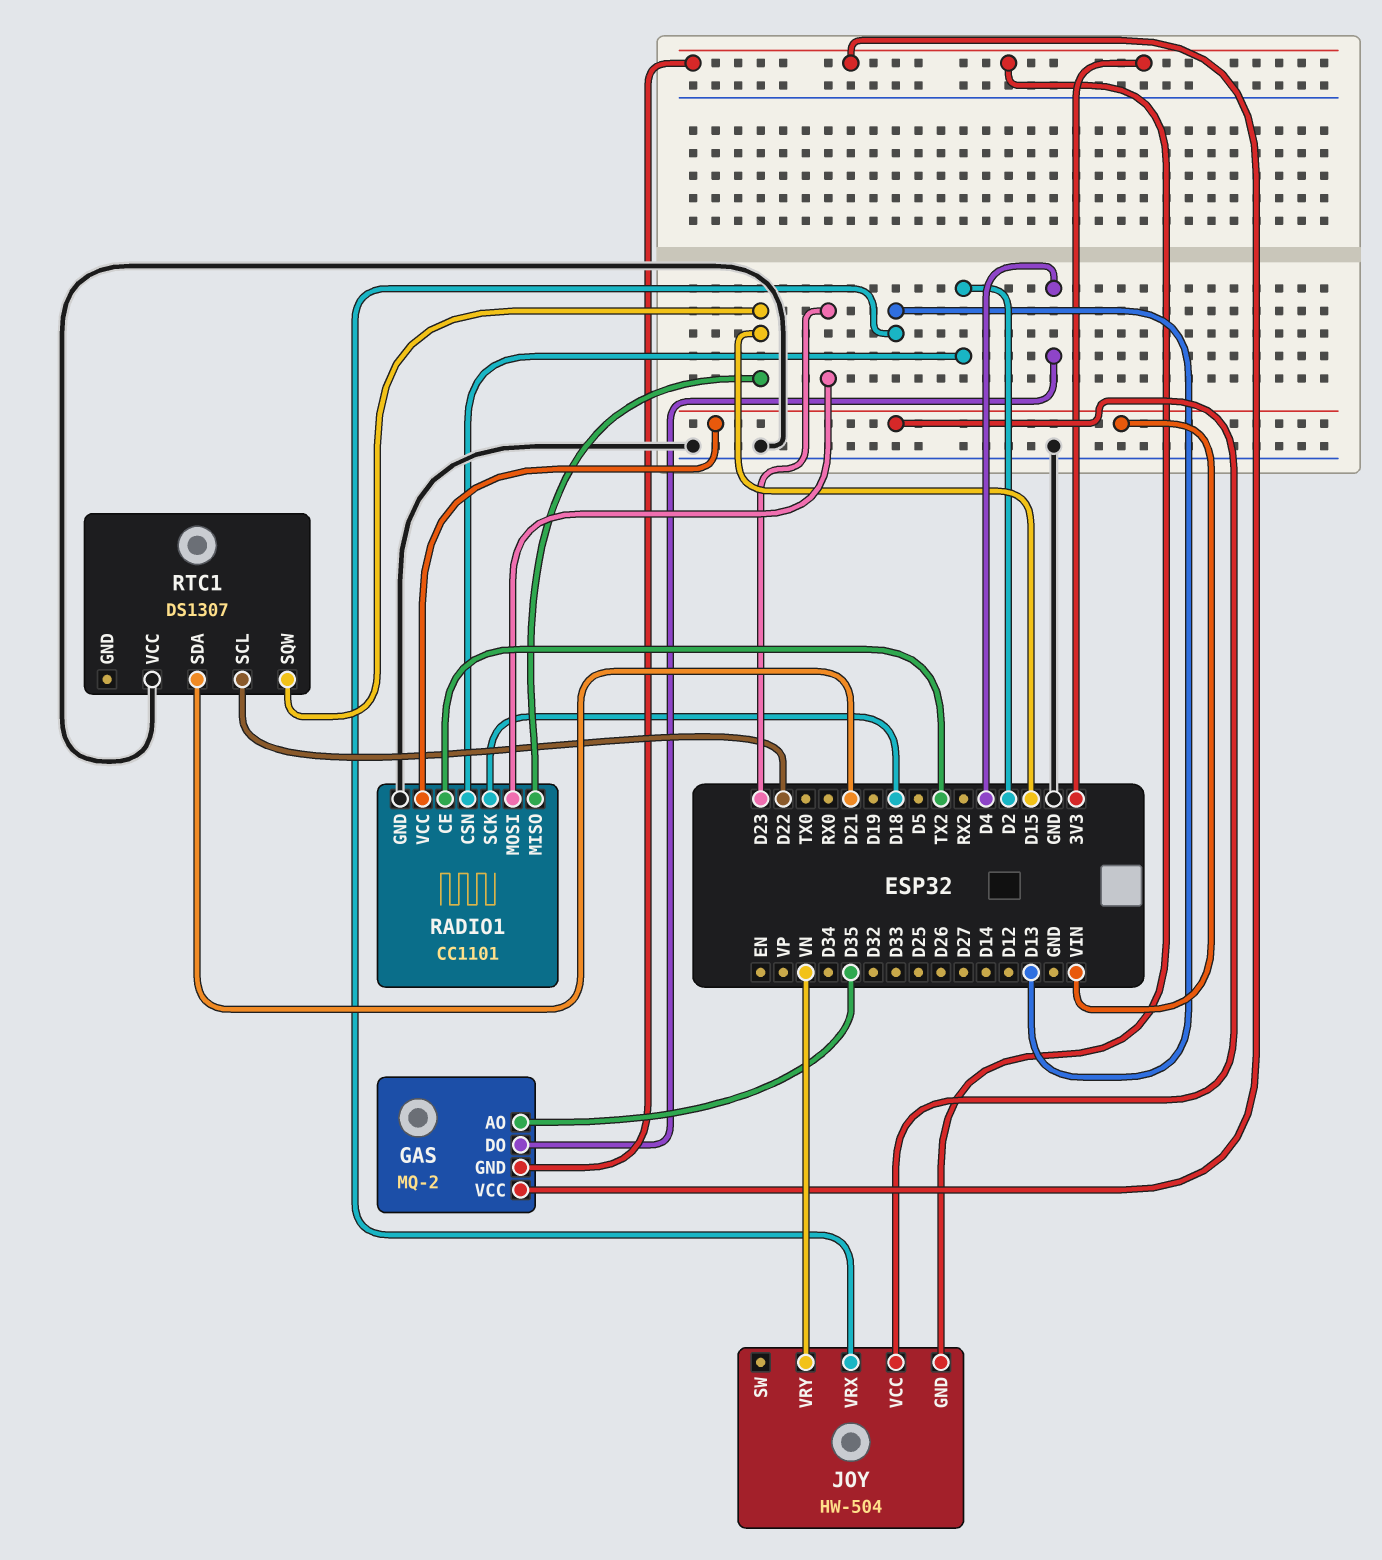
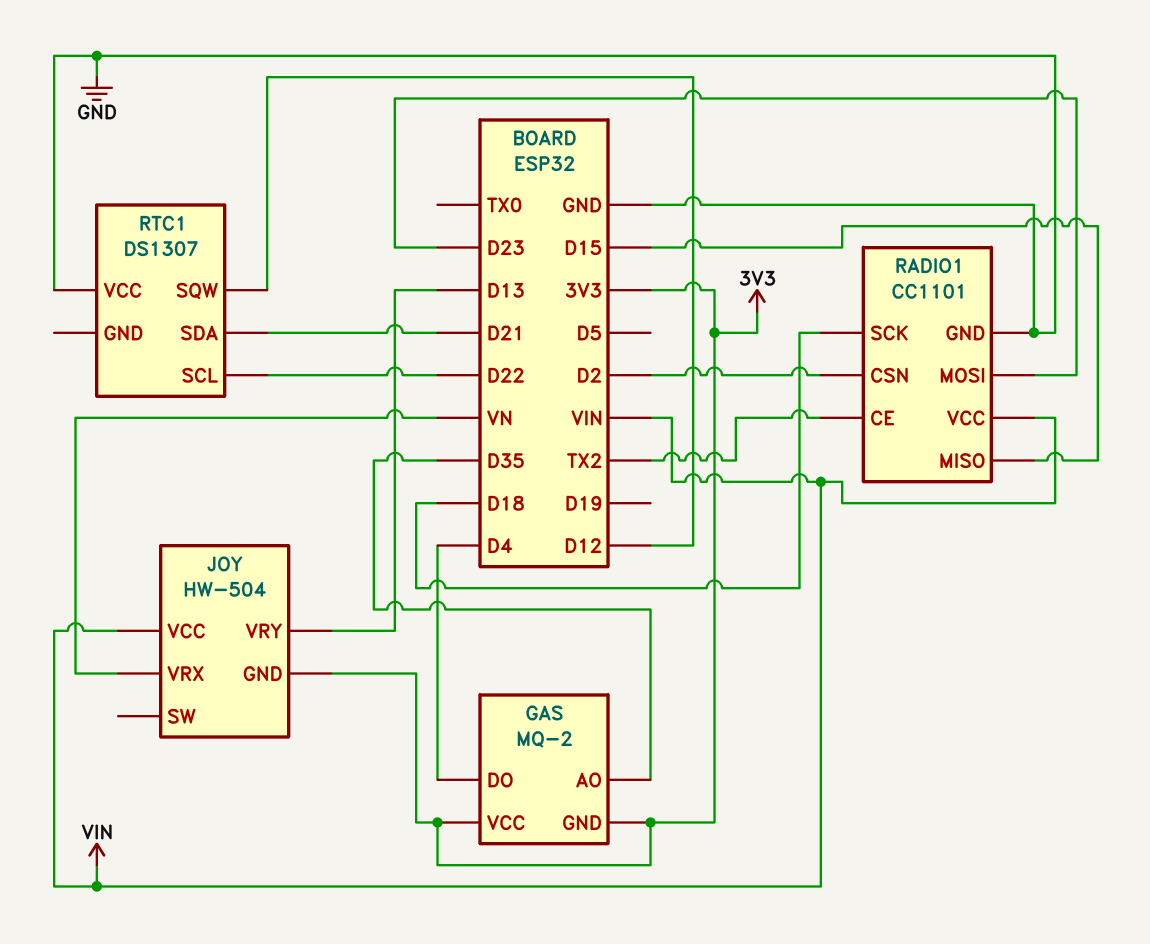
JOY pin VRX: D13 -> VN
JOY pin VRY: VN -> D13
RTC1 pin SQW: D15 -> D12

